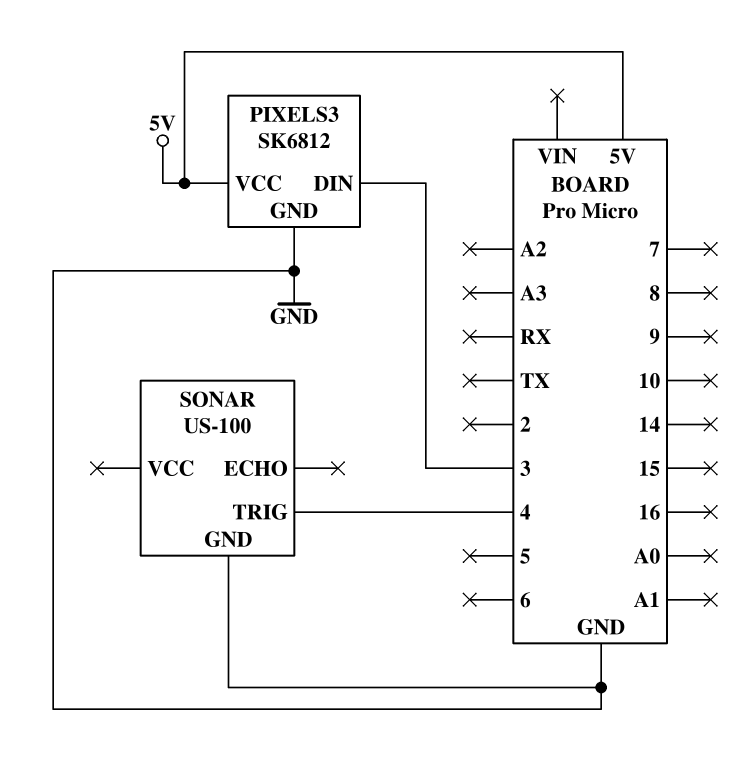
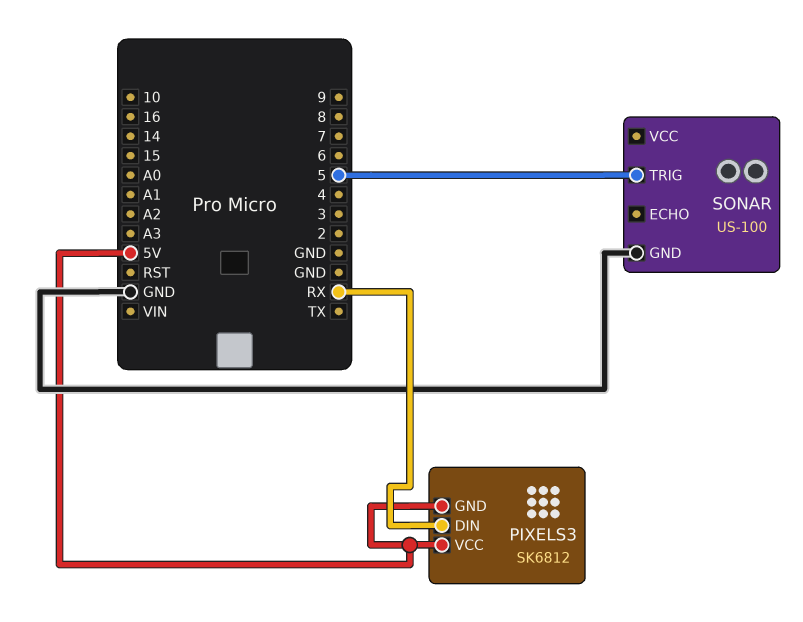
PIXELS3 pin DIN: 3 -> RX
PIXELS3 pin GND: GND -> 5V
SONAR pin TRIG: 4 -> 5

